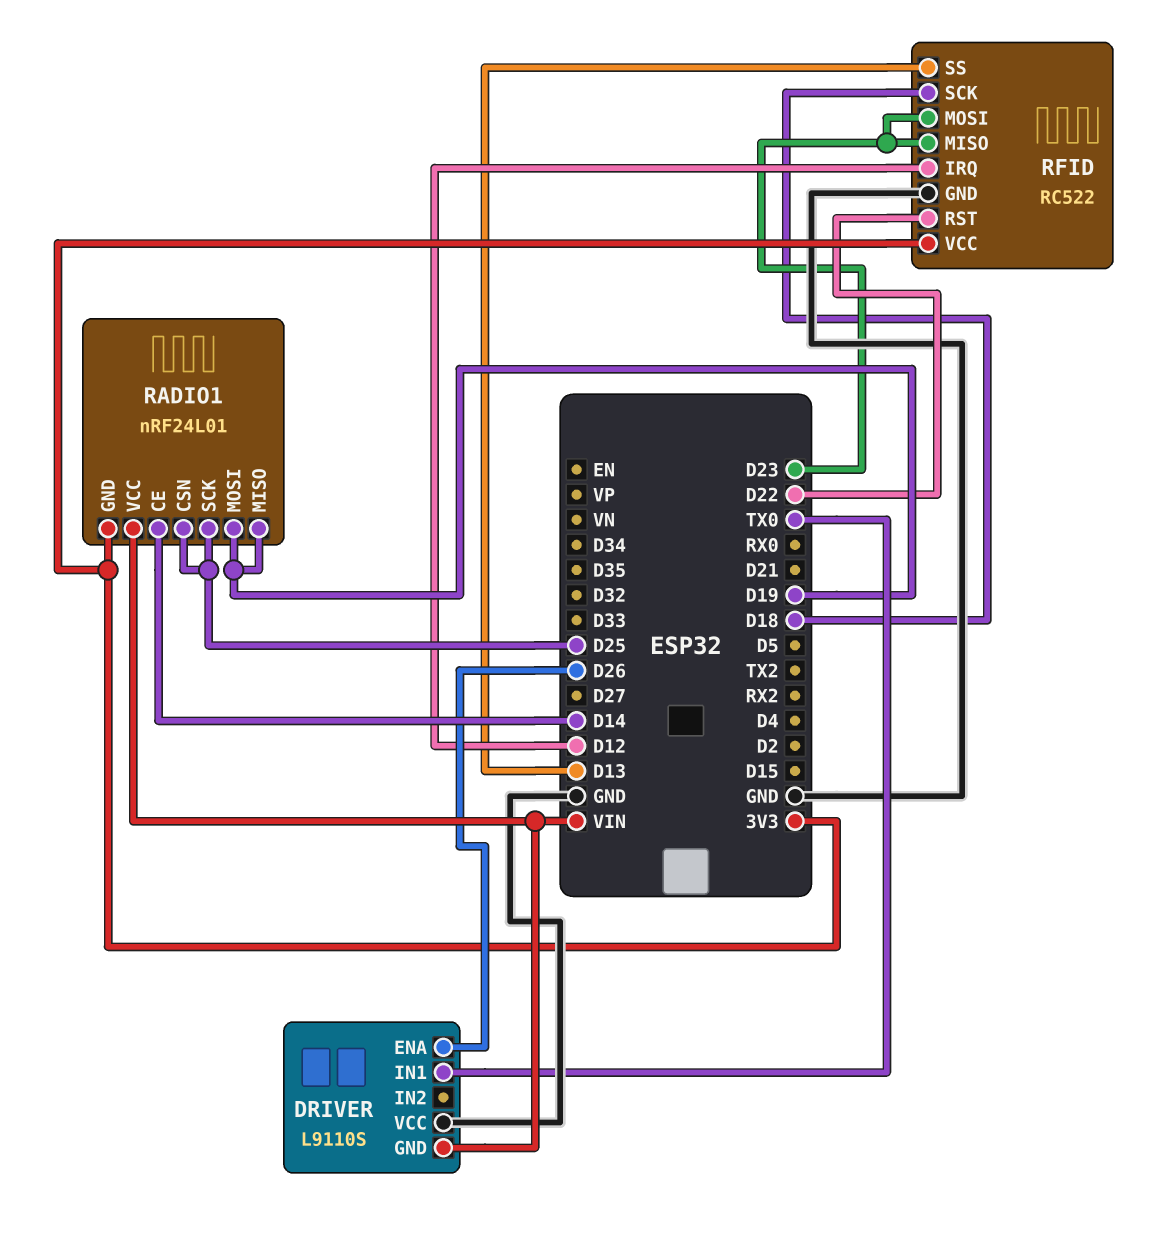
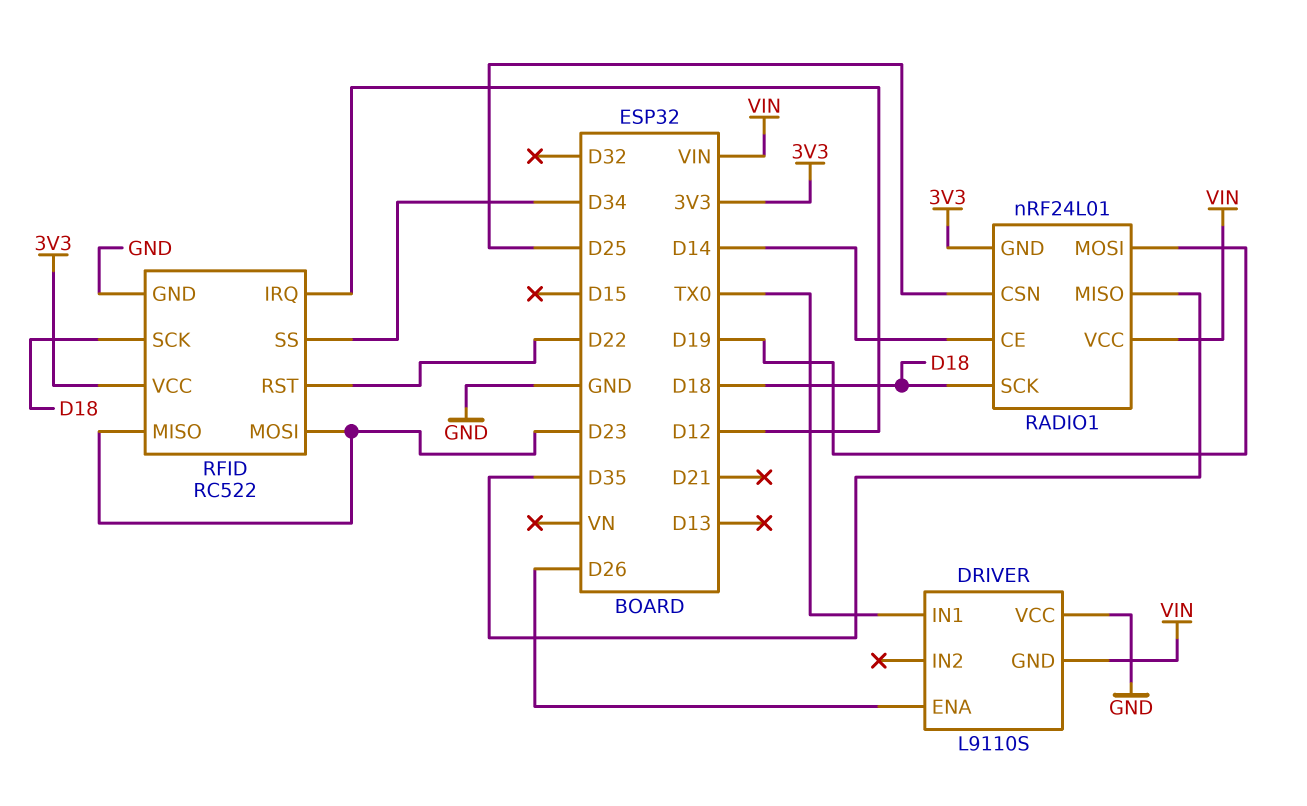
RADIO1 pin MISO: D19 -> D35
RADIO1 pin SCK: D25 -> D18
RFID pin SS: D13 -> D34

